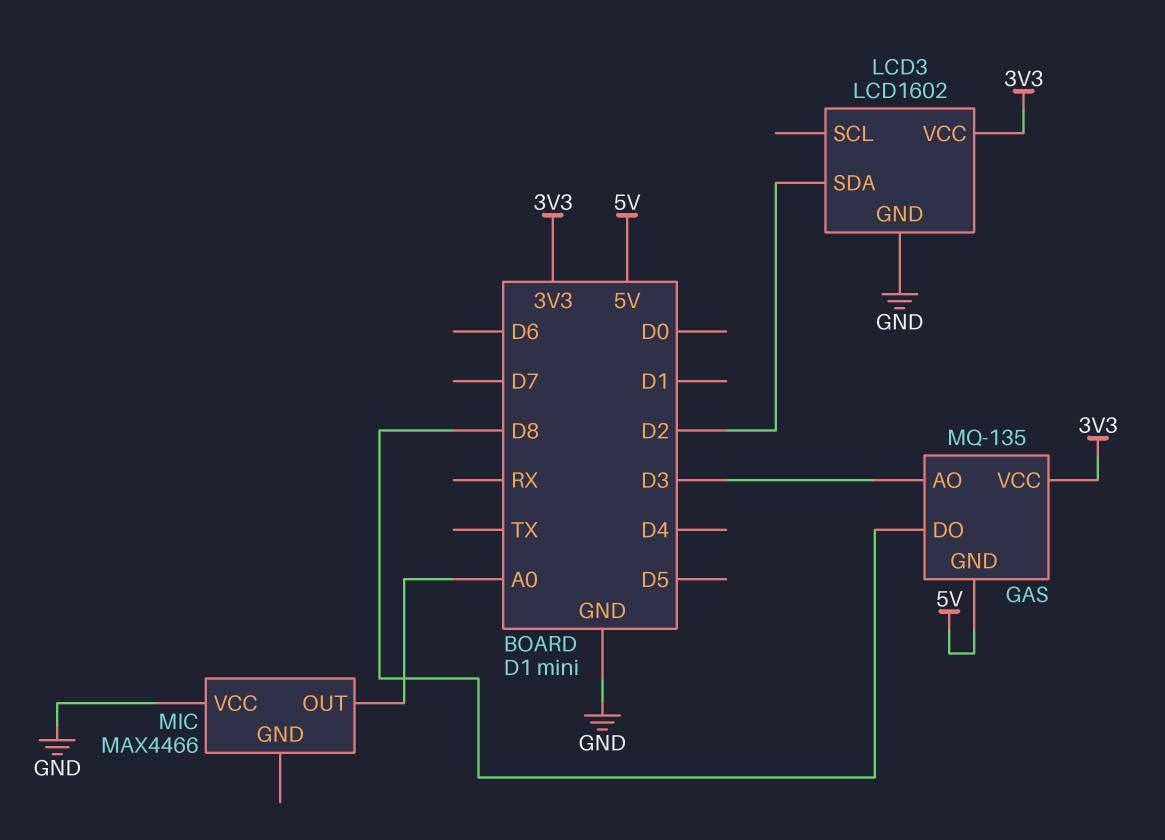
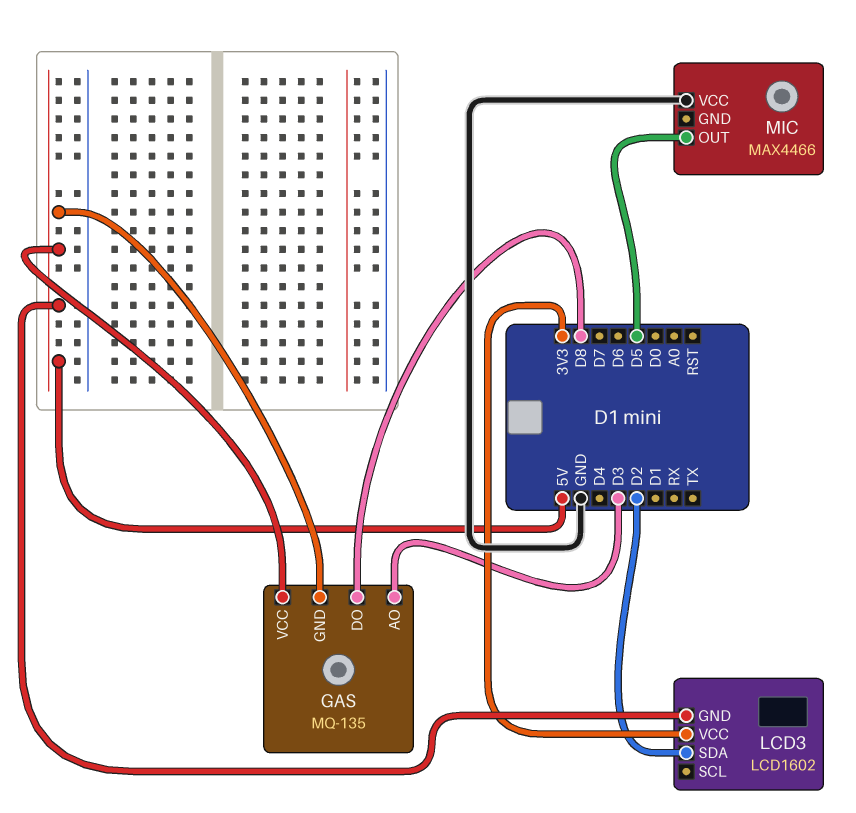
GAS pin VCC: 3V3 -> 5V
LCD3 pin GND: GND -> 5V
MIC pin OUT: A0 -> D5

